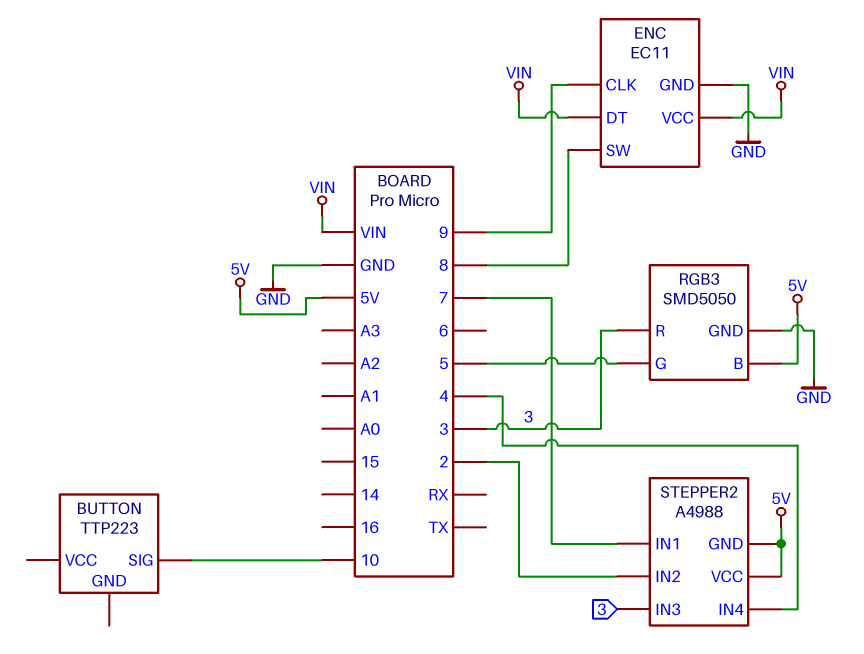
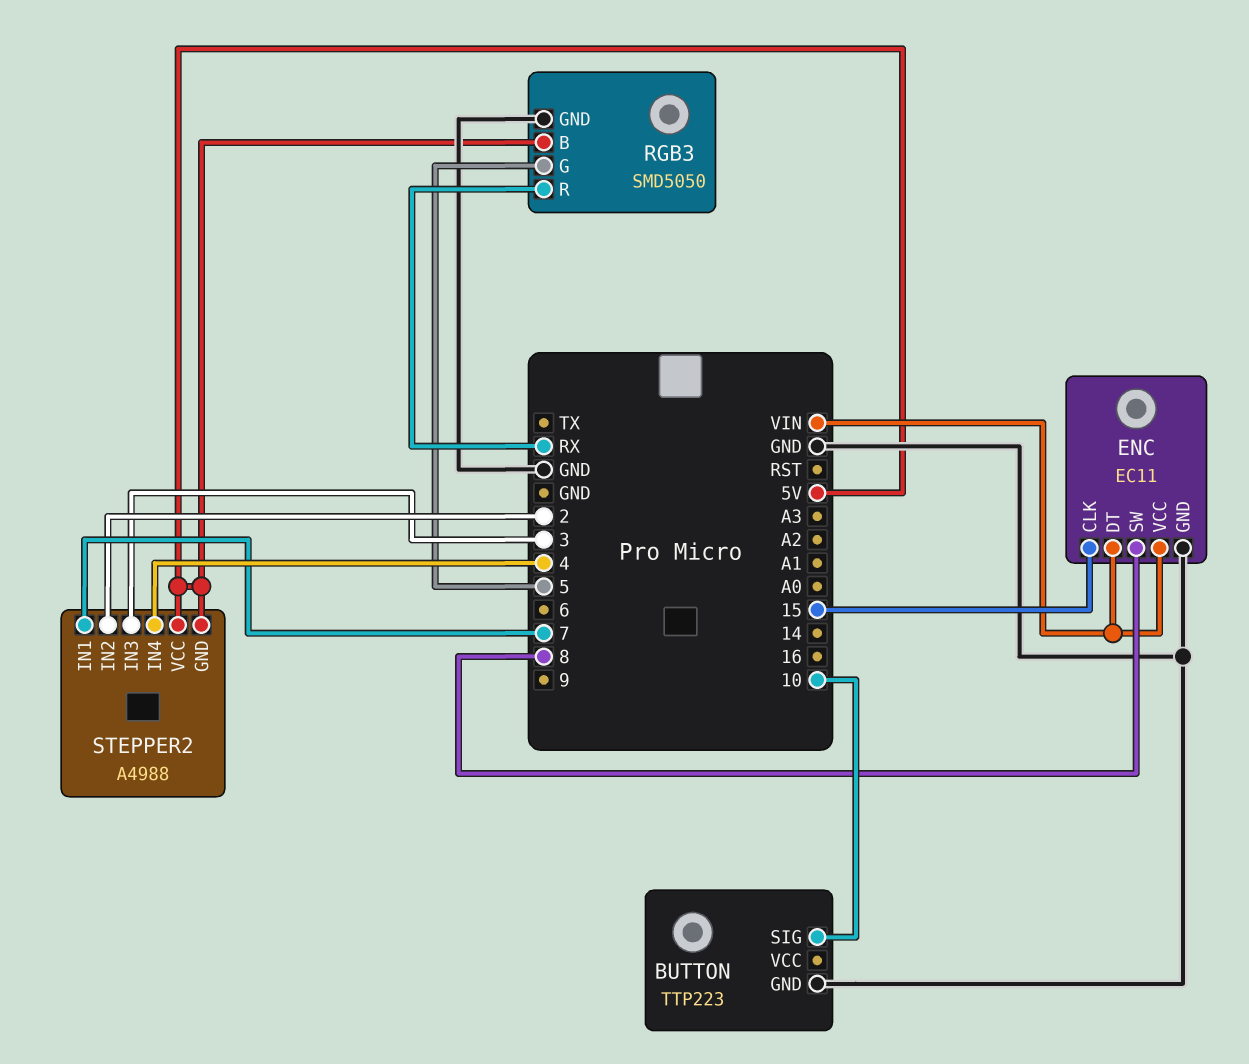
BUTTON pin GND: none -> GND
ENC pin CLK: 9 -> 15
RGB3 pin R: 3 -> RX

